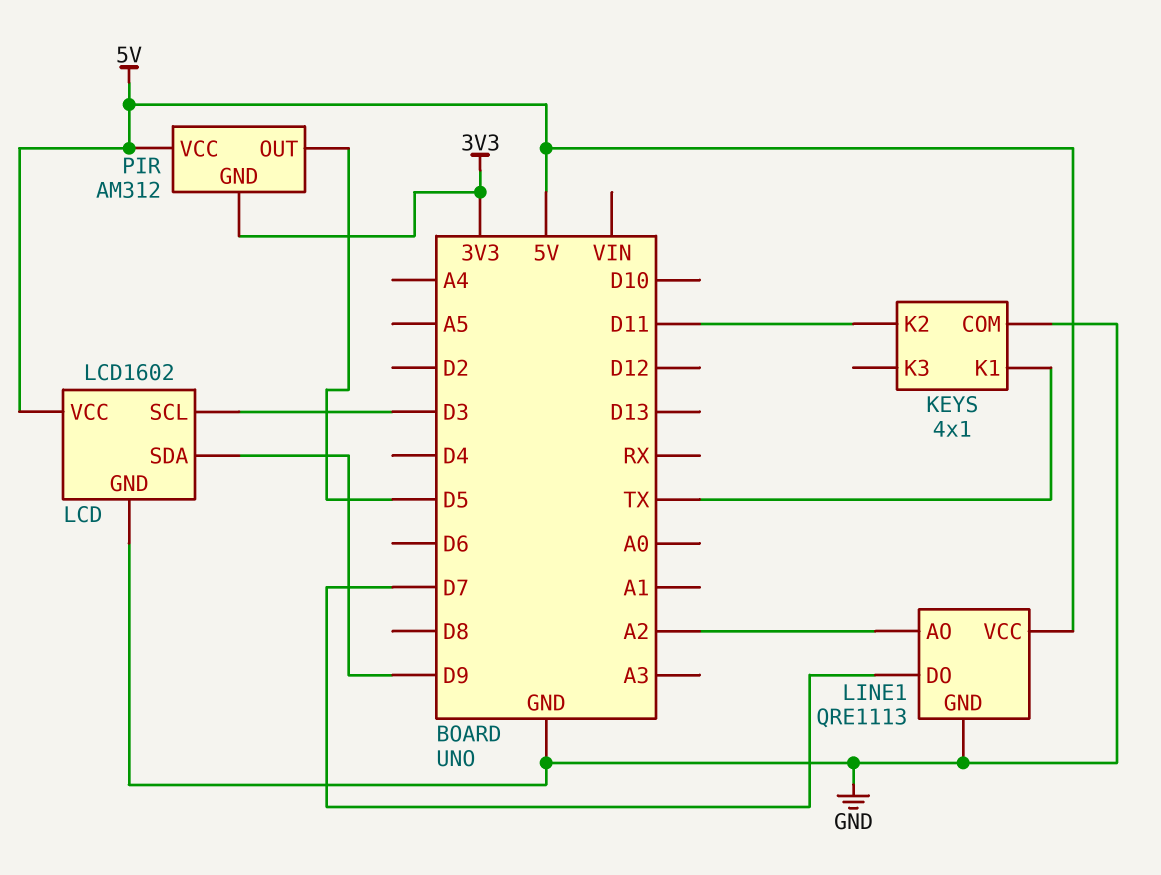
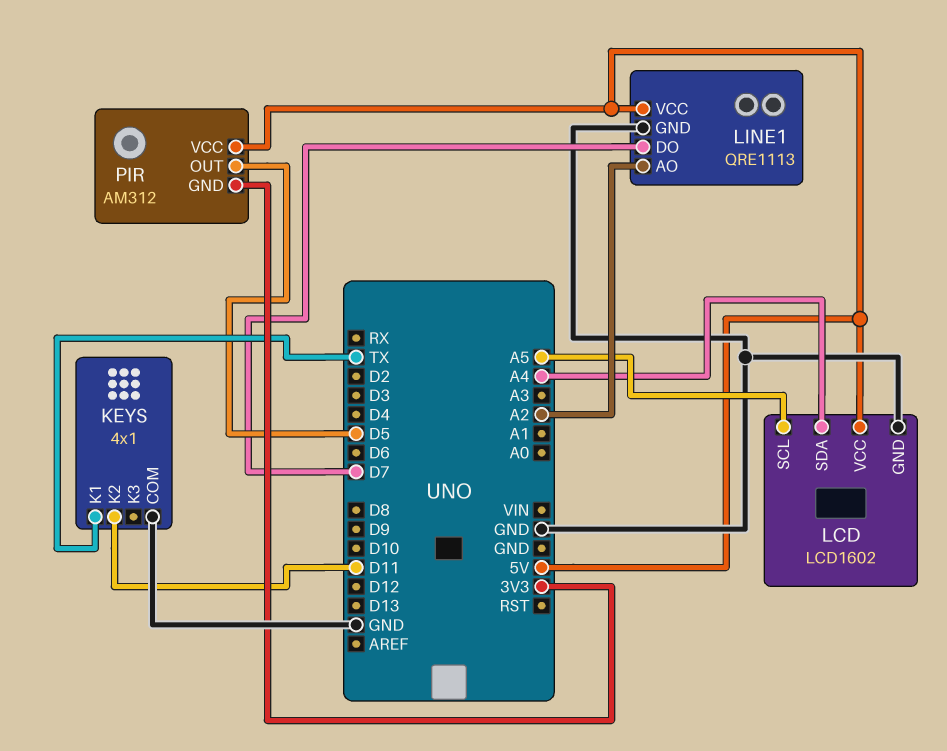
LCD pin SCL: D3 -> A5
LCD pin SDA: D9 -> A4

